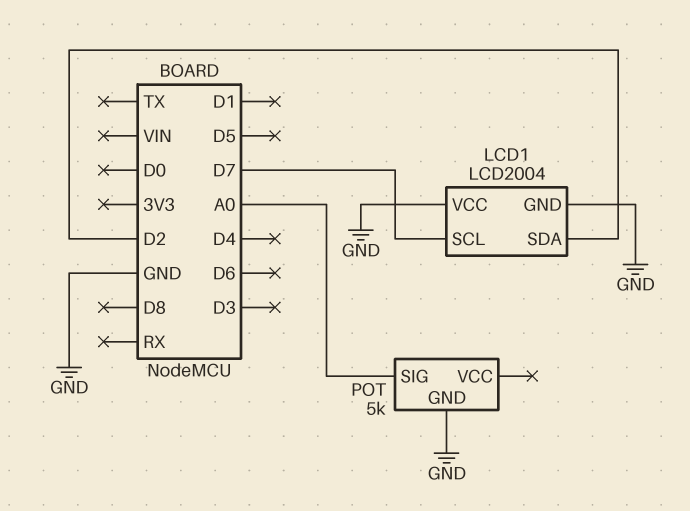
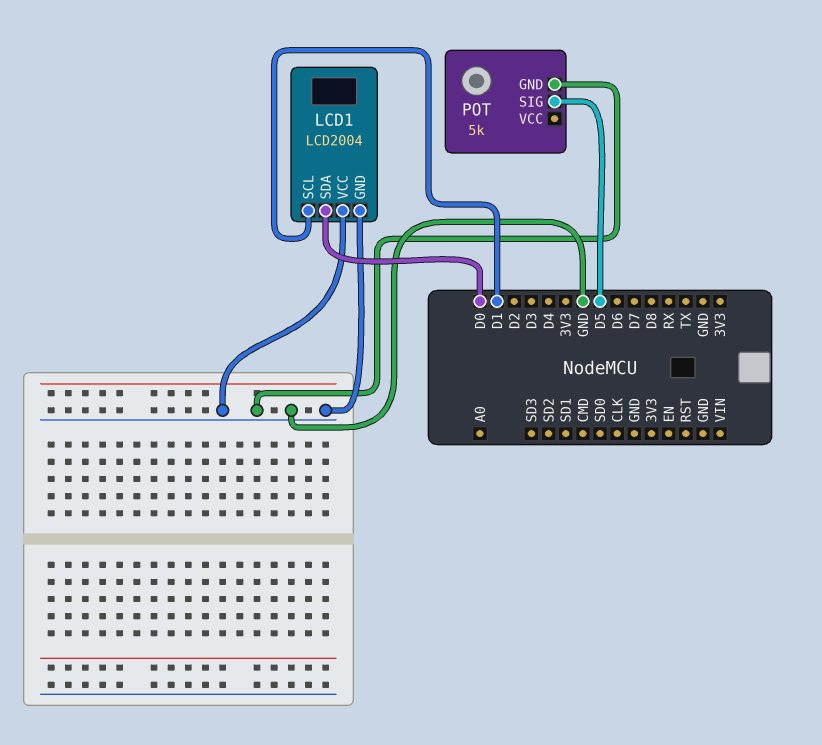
LCD1 pin SCL: D7 -> D1
LCD1 pin SDA: D2 -> D0
POT pin SIG: A0 -> D5

